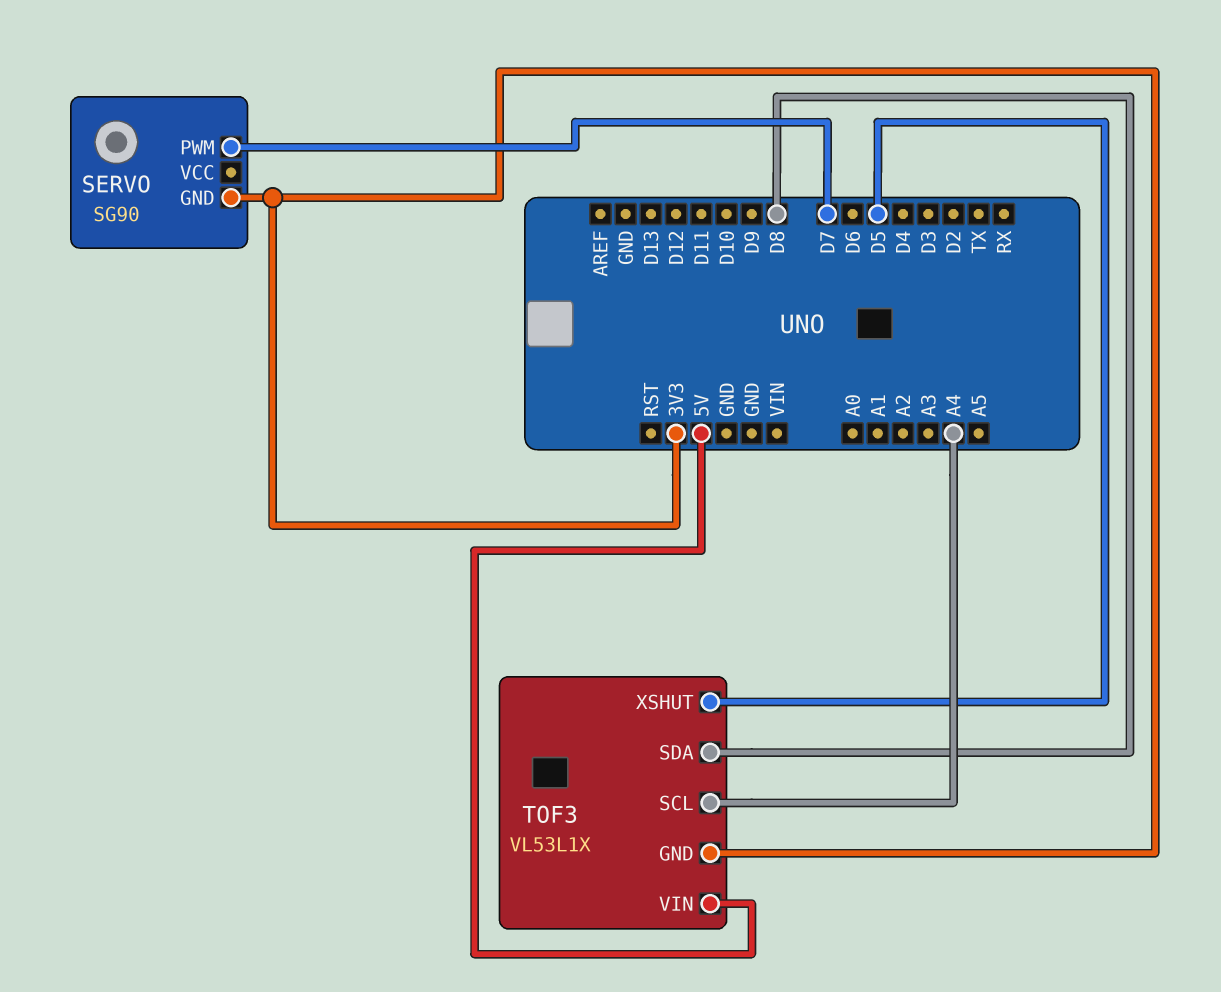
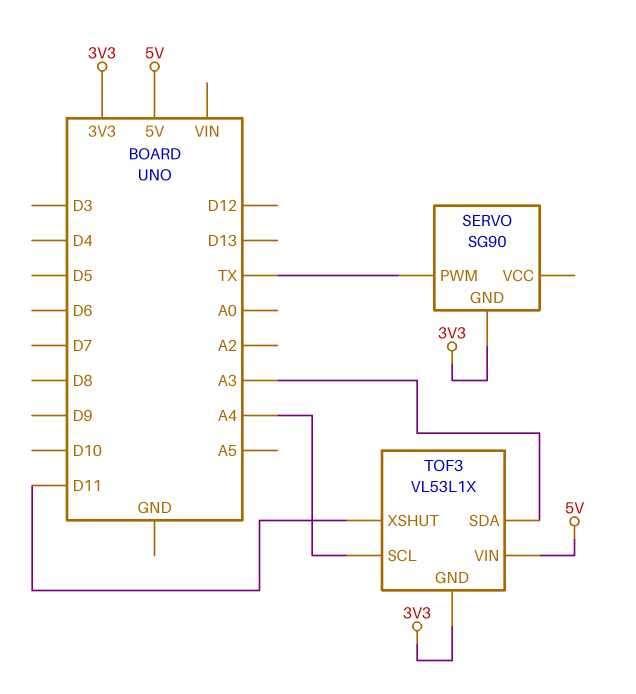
SERVO pin PWM: D7 -> TX
TOF3 pin SDA: D8 -> A3
TOF3 pin XSHUT: D5 -> D11

